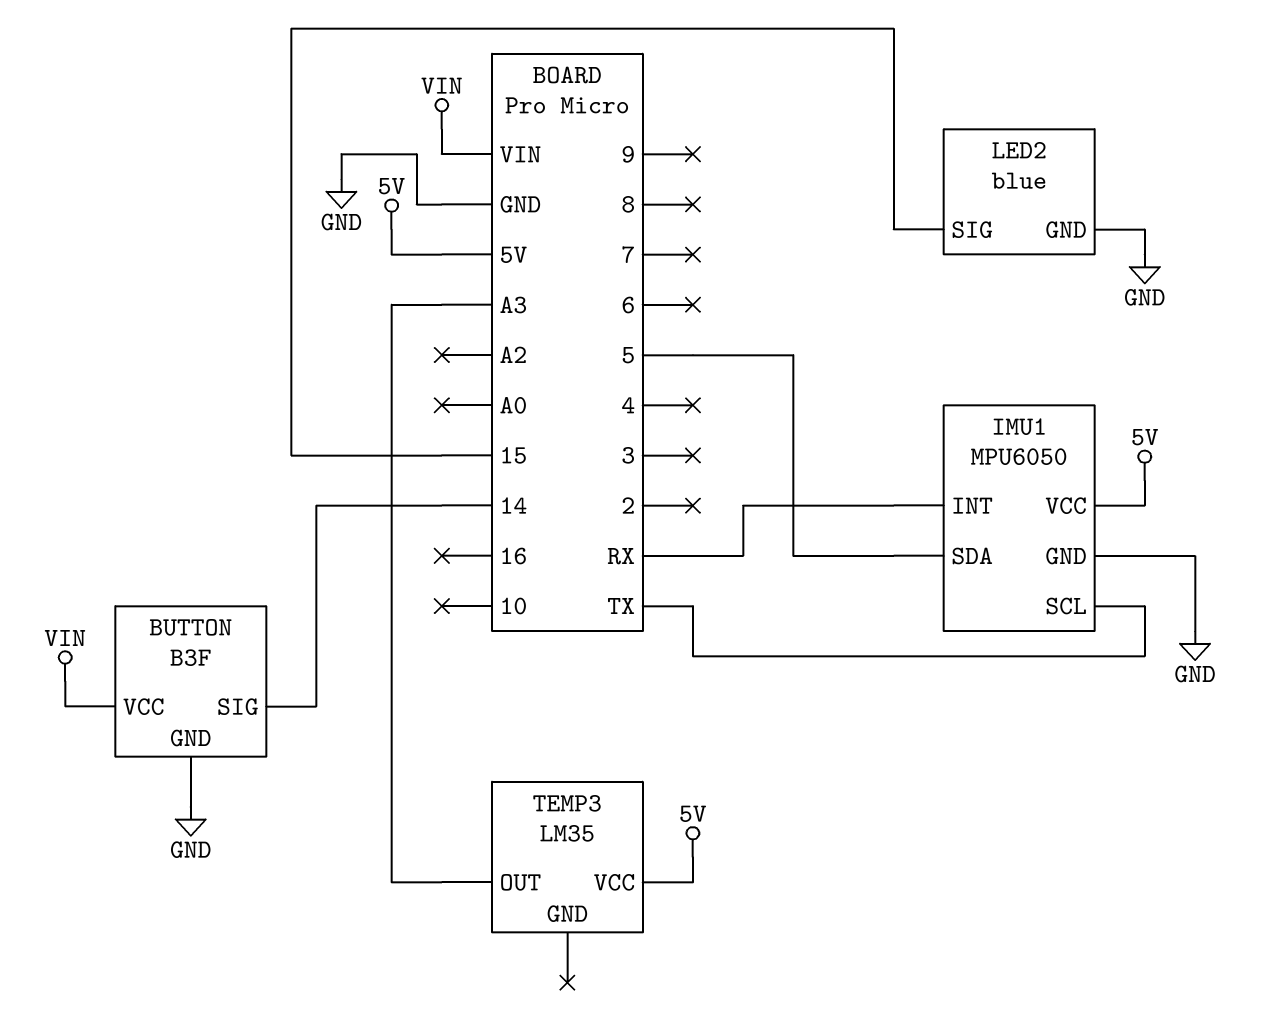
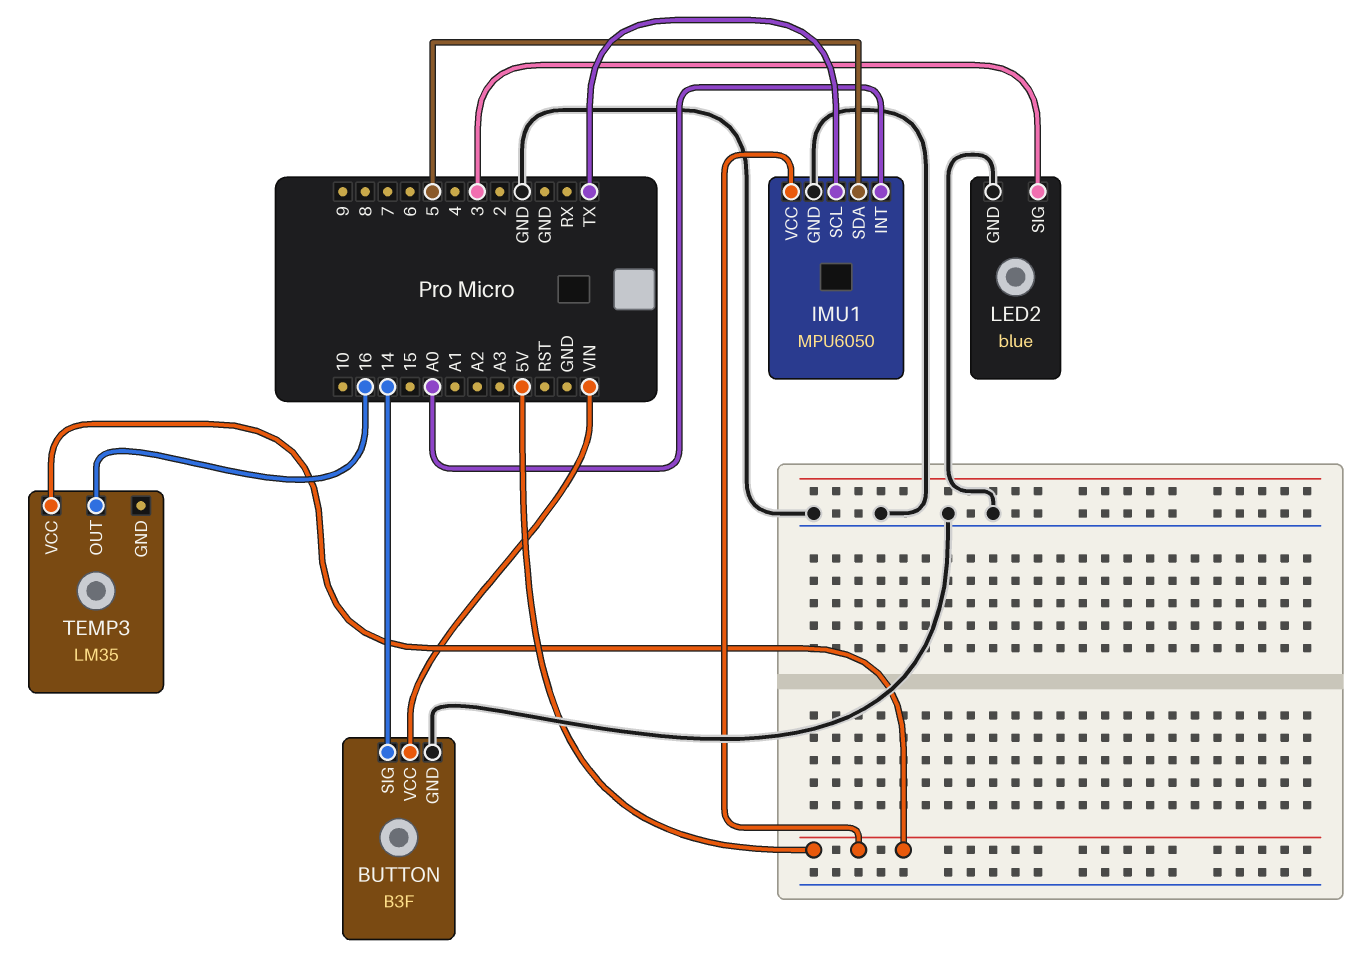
IMU1 pin INT: RX -> A0
LED2 pin SIG: 15 -> 3
TEMP3 pin OUT: A3 -> 16

